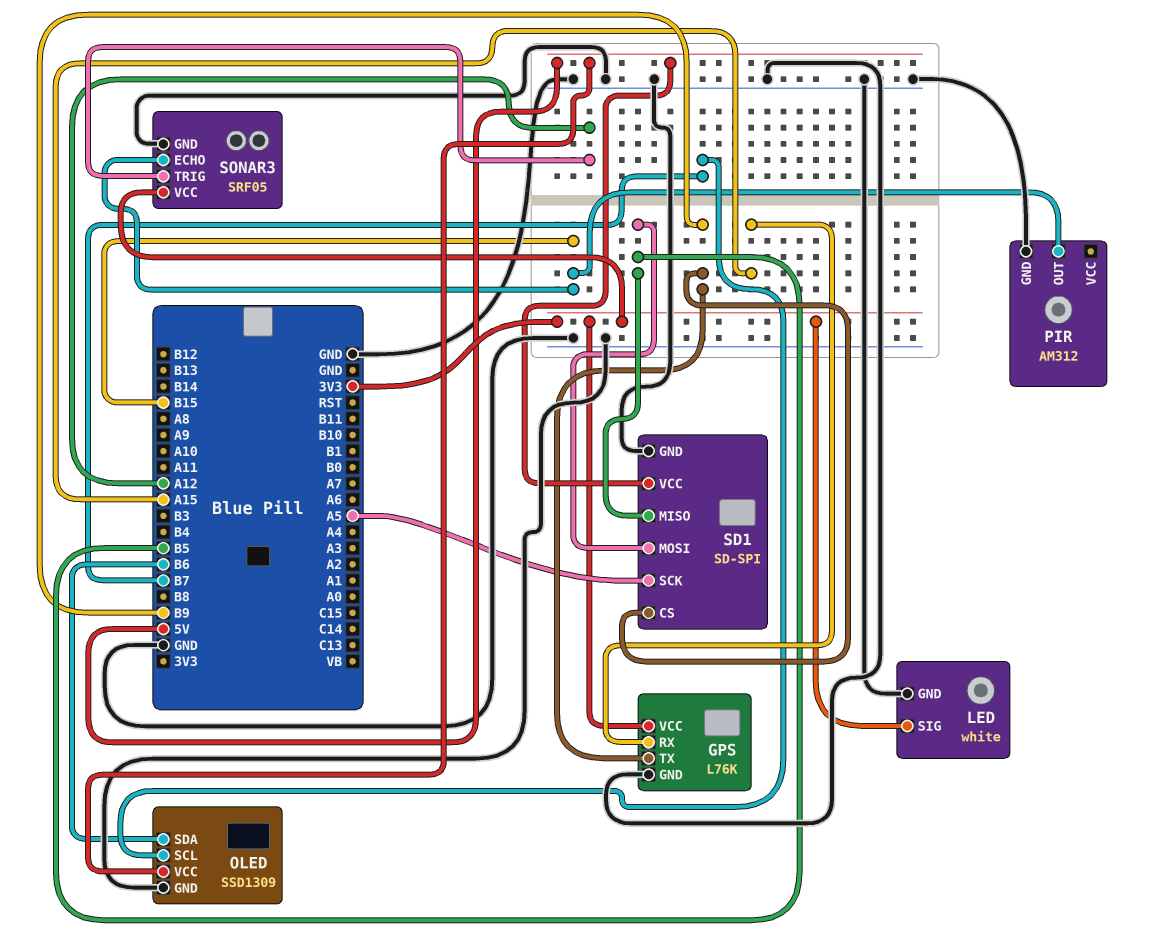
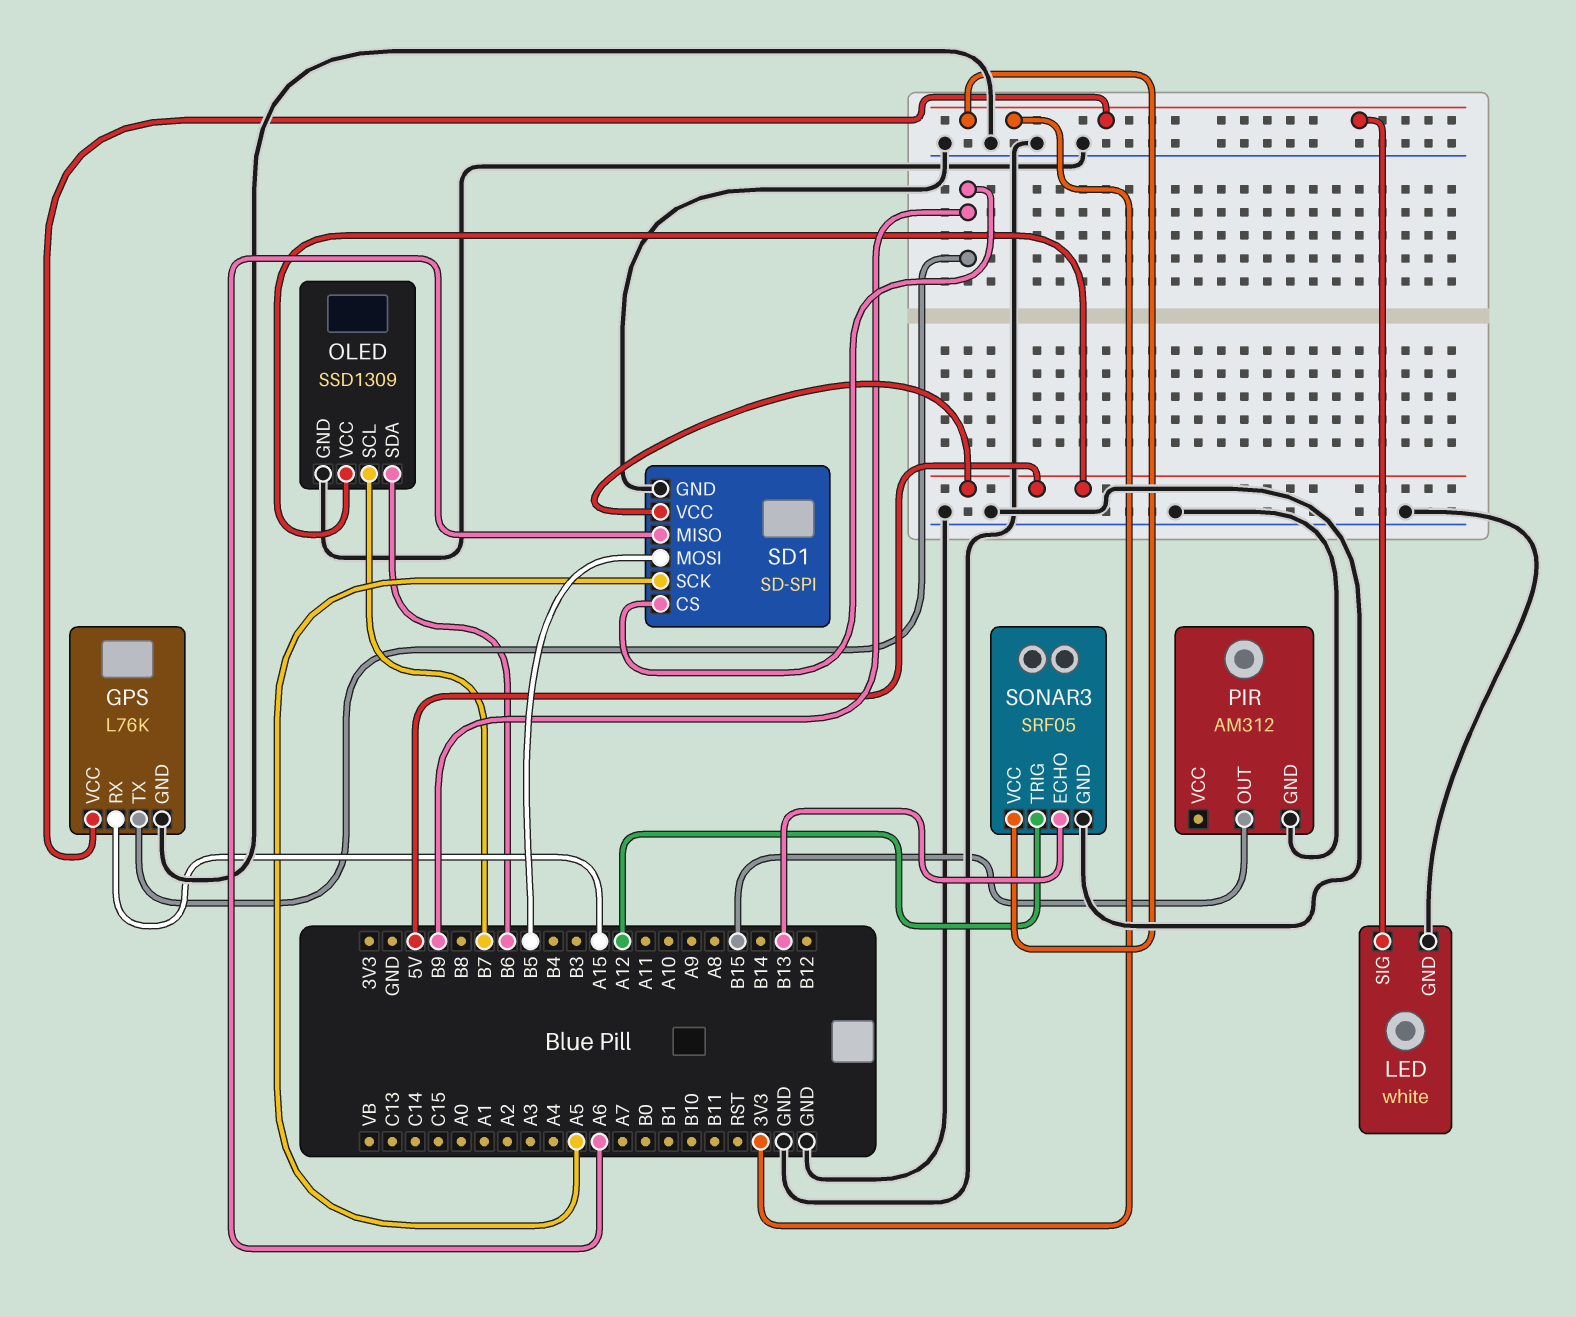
SD1 pin MISO: B5 -> A6
SONAR3 pin ECHO: B15 -> B13

